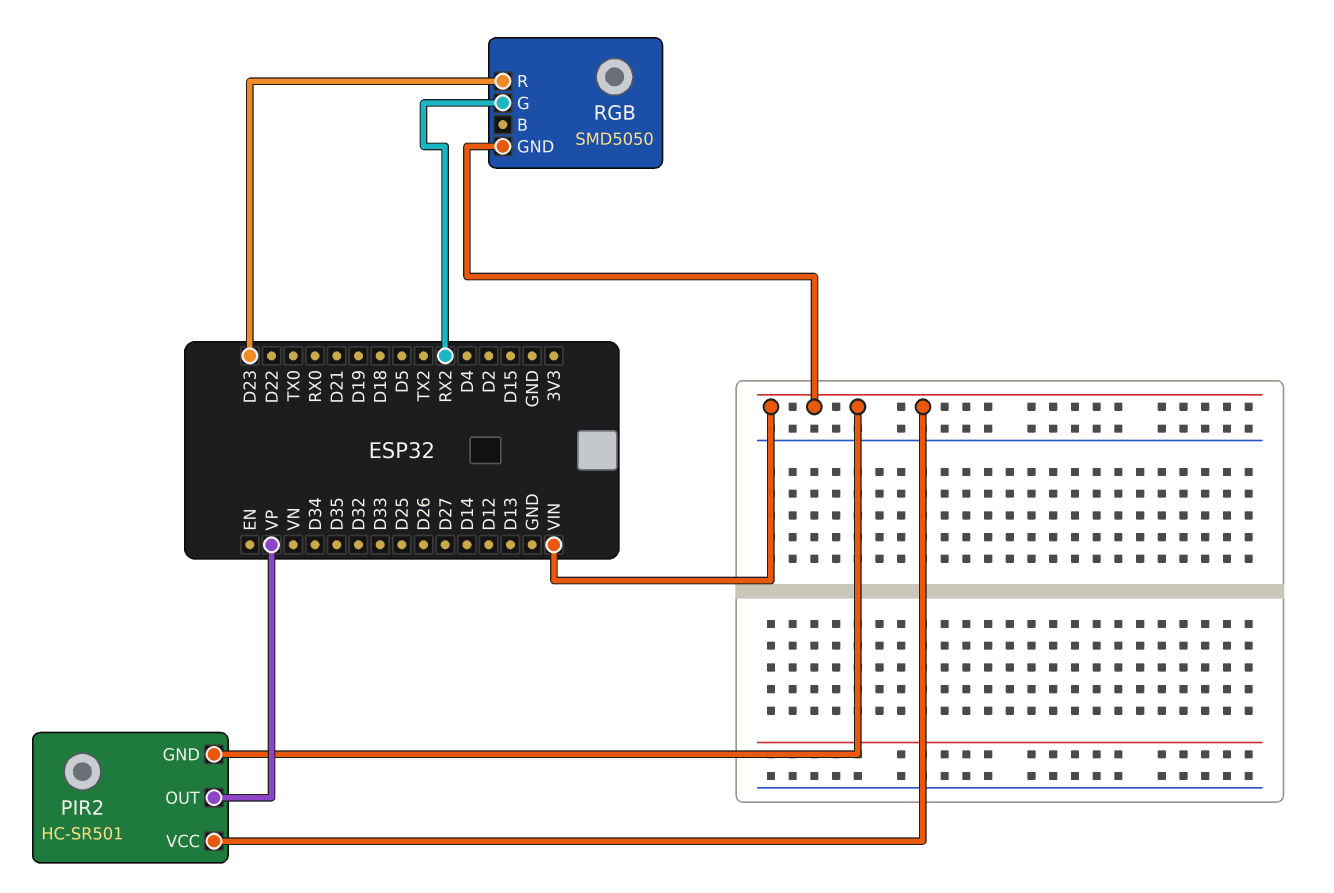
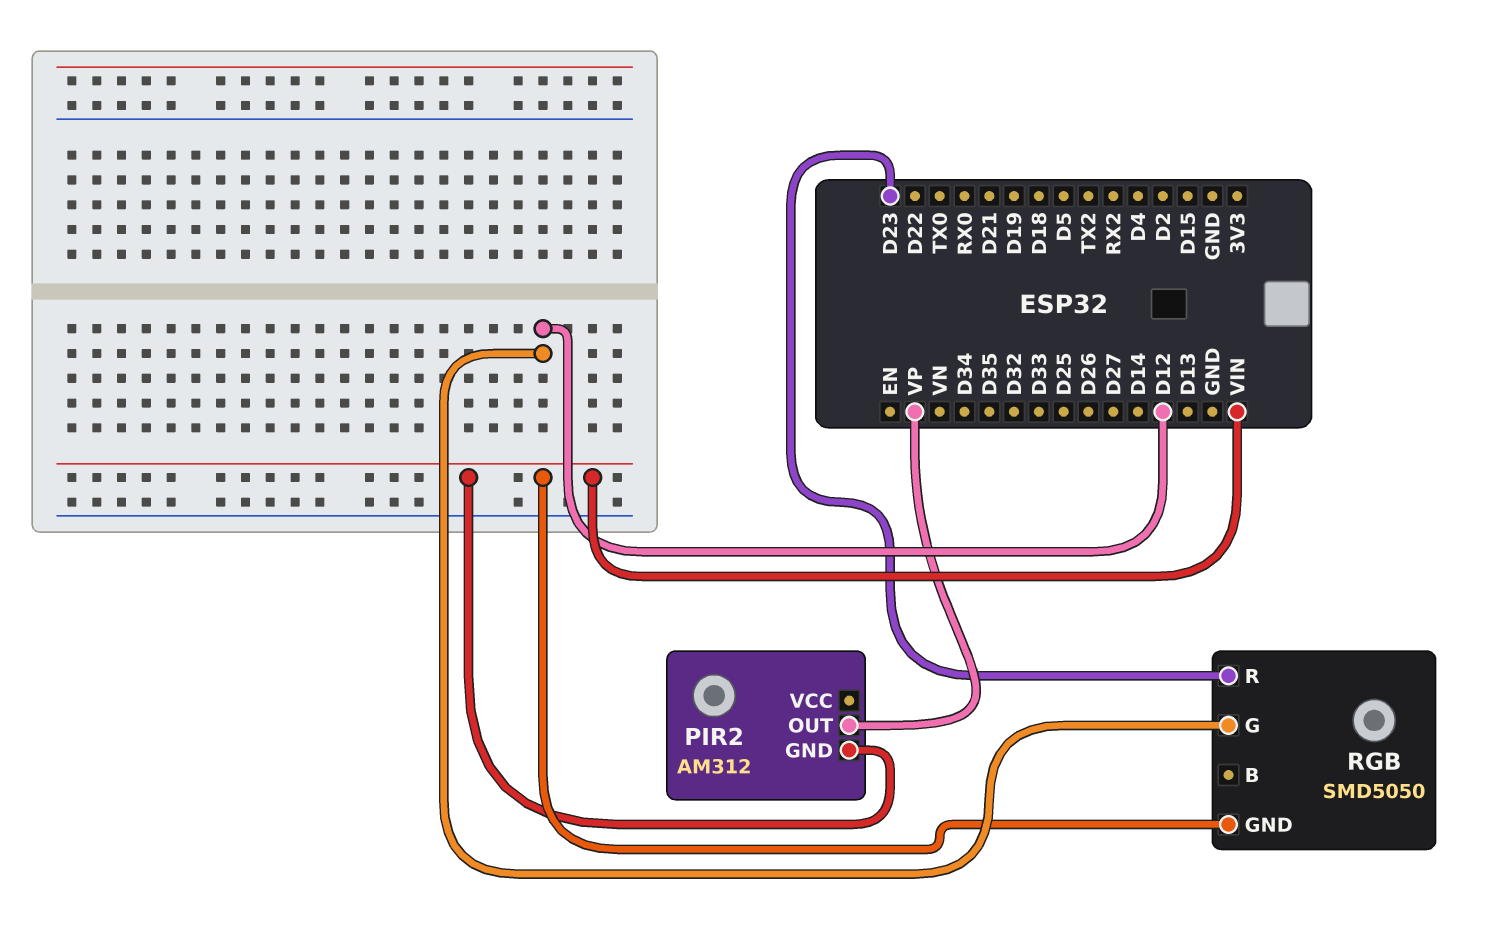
PIR2: HC-SR501 -> AM312
PIR2 pin VCC: VIN -> none
RGB pin G: RX2 -> D12

